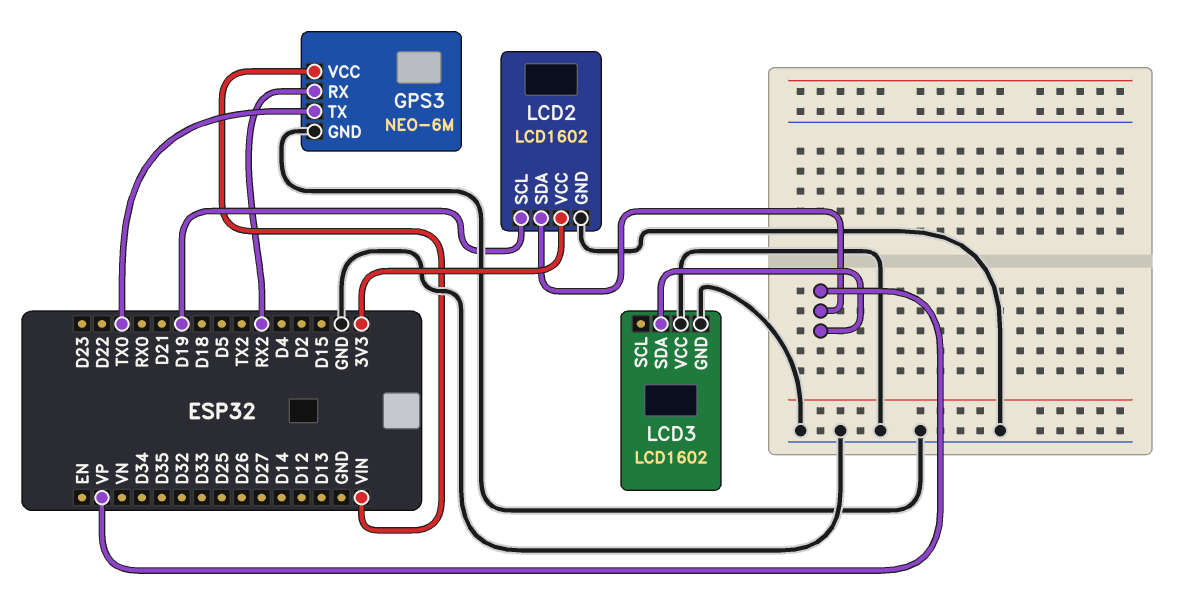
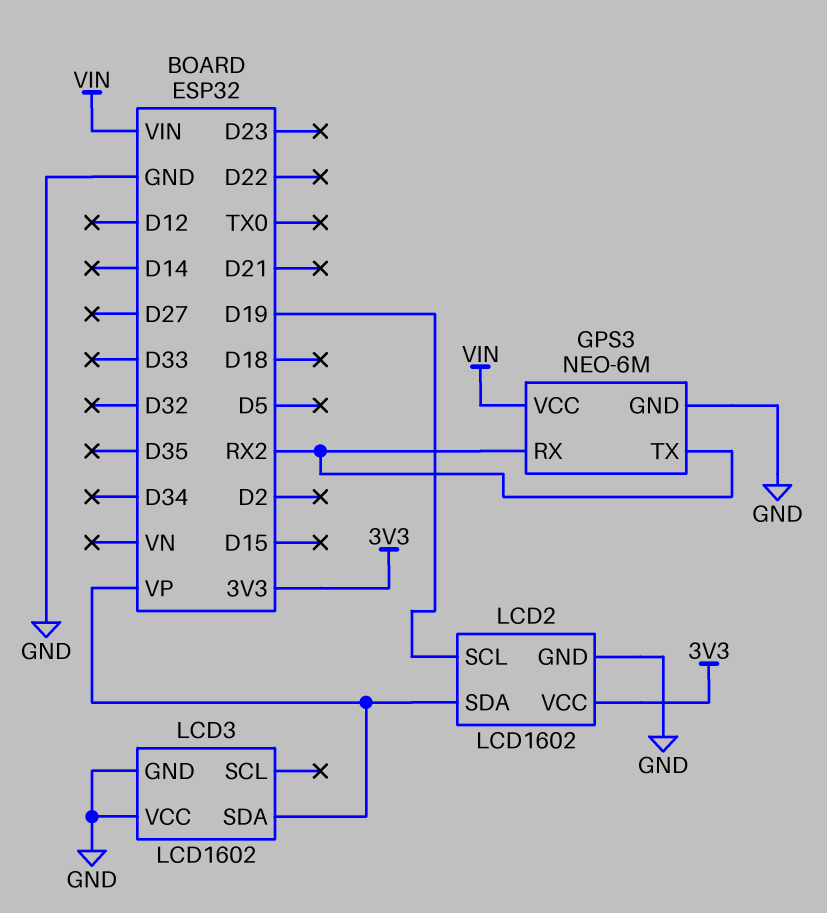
GPS3 pin TX: TX0 -> RX2

